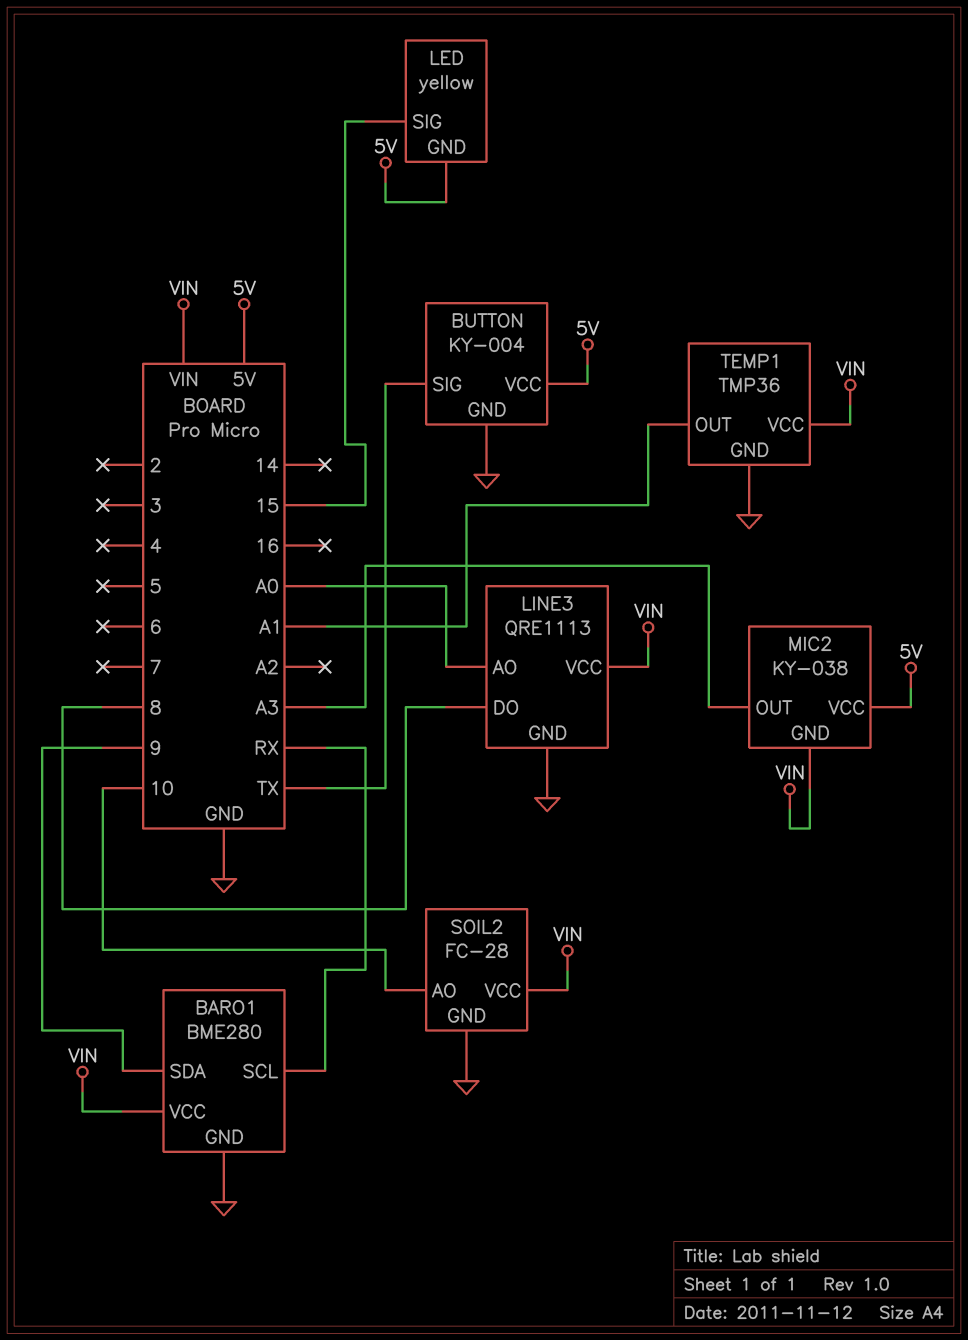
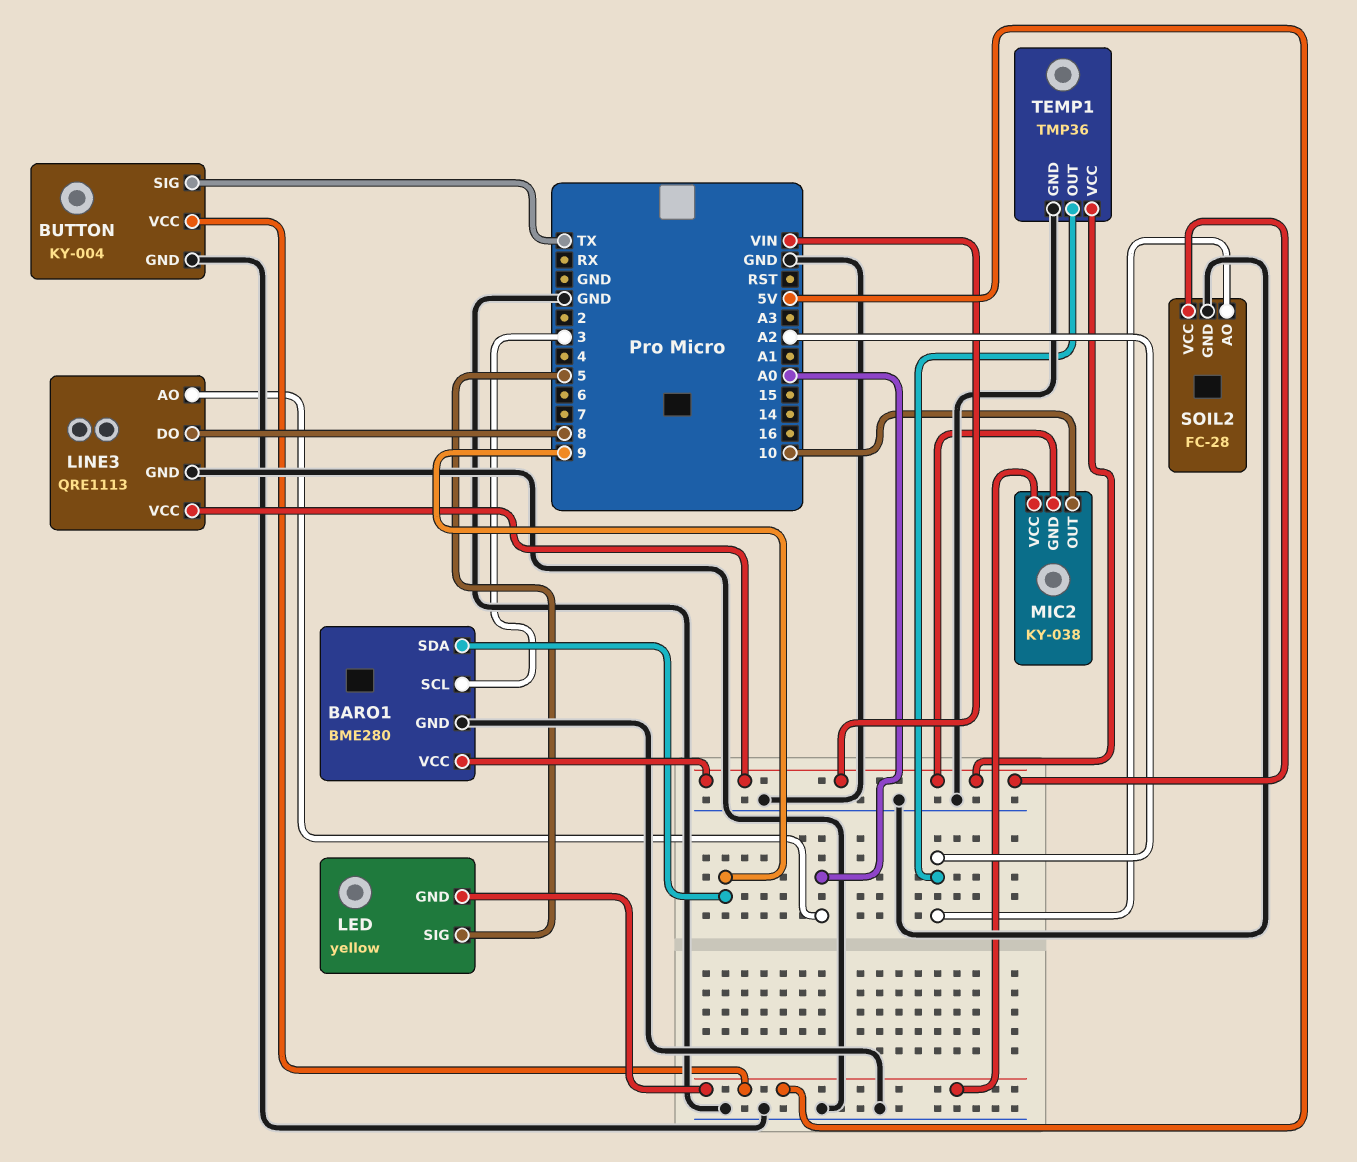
BARO1 pin SCL: RX -> 3
LED pin SIG: 15 -> 5
MIC2 pin OUT: A3 -> 10
SOIL2 pin AO: 10 -> A2
TEMP1 pin OUT: A1 -> A2

